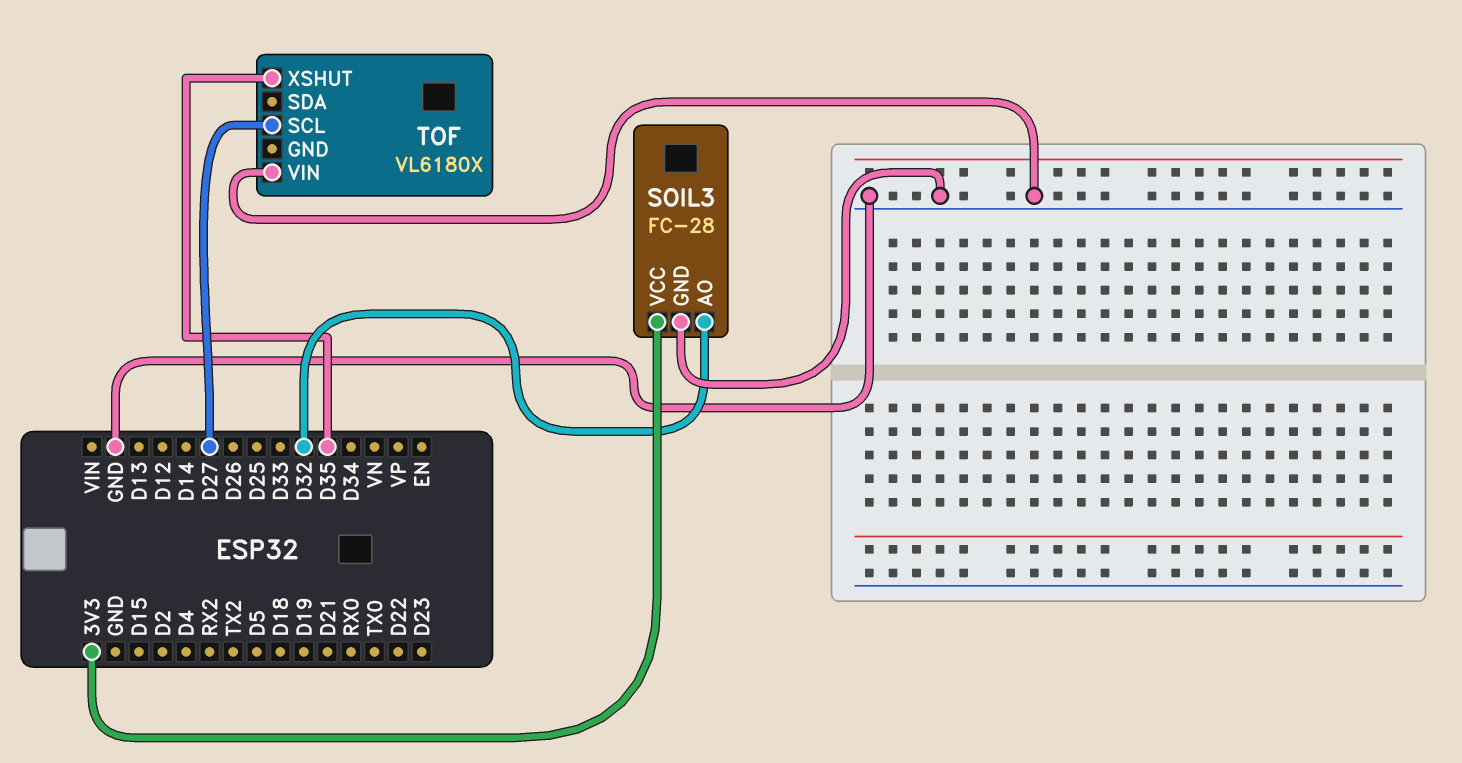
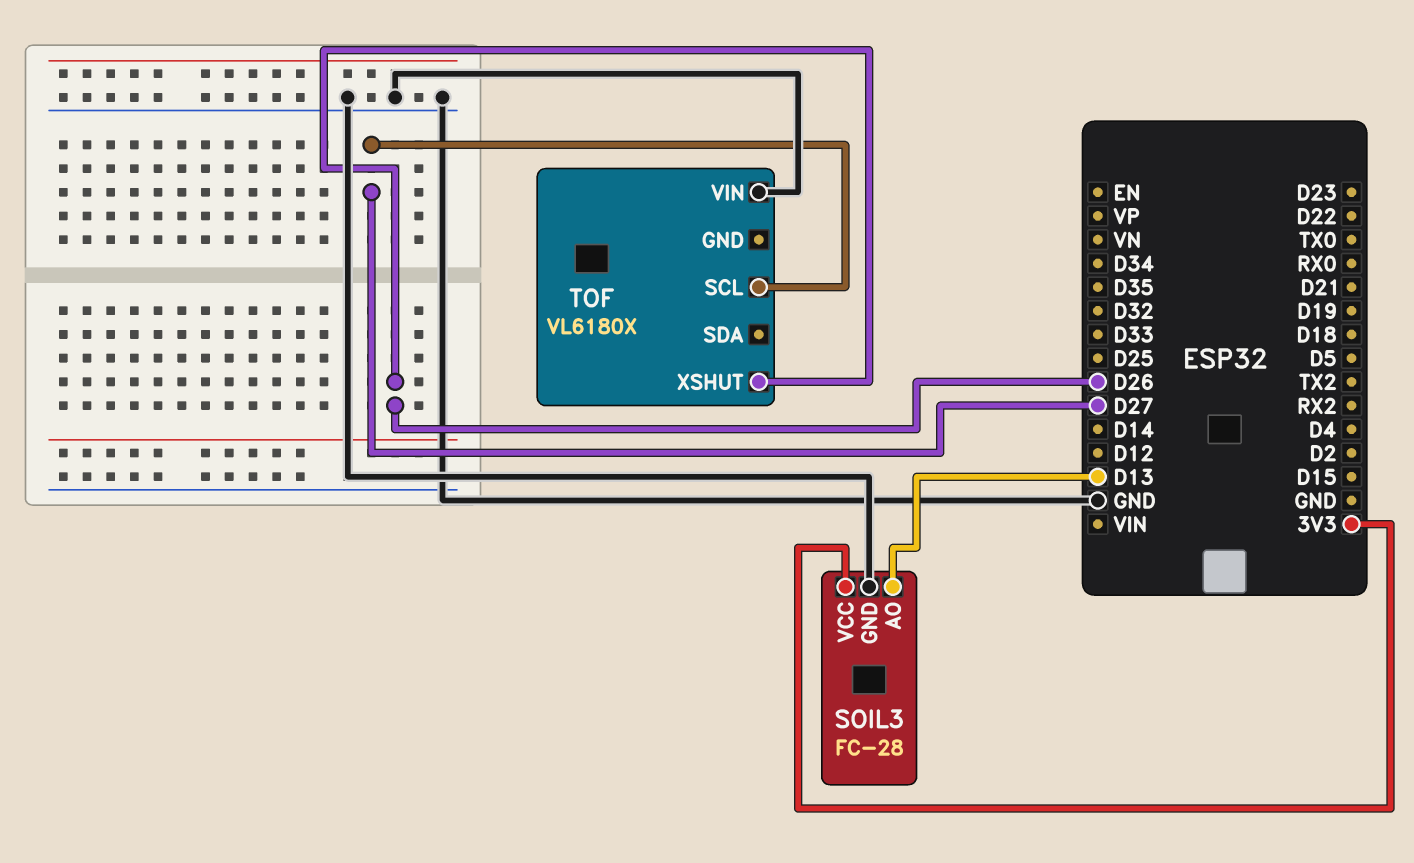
SOIL3 pin AO: D32 -> D13
TOF pin XSHUT: D35 -> D26

